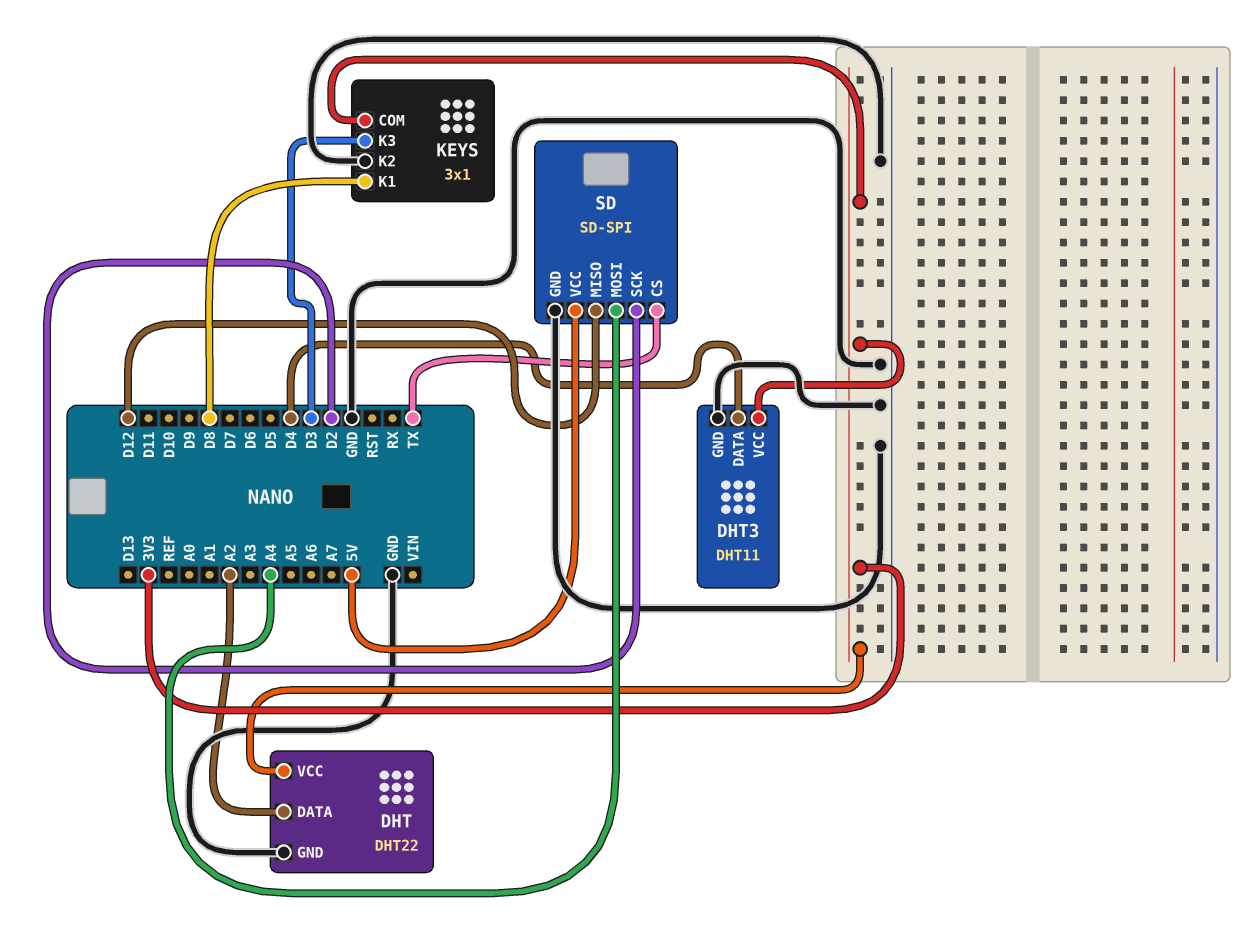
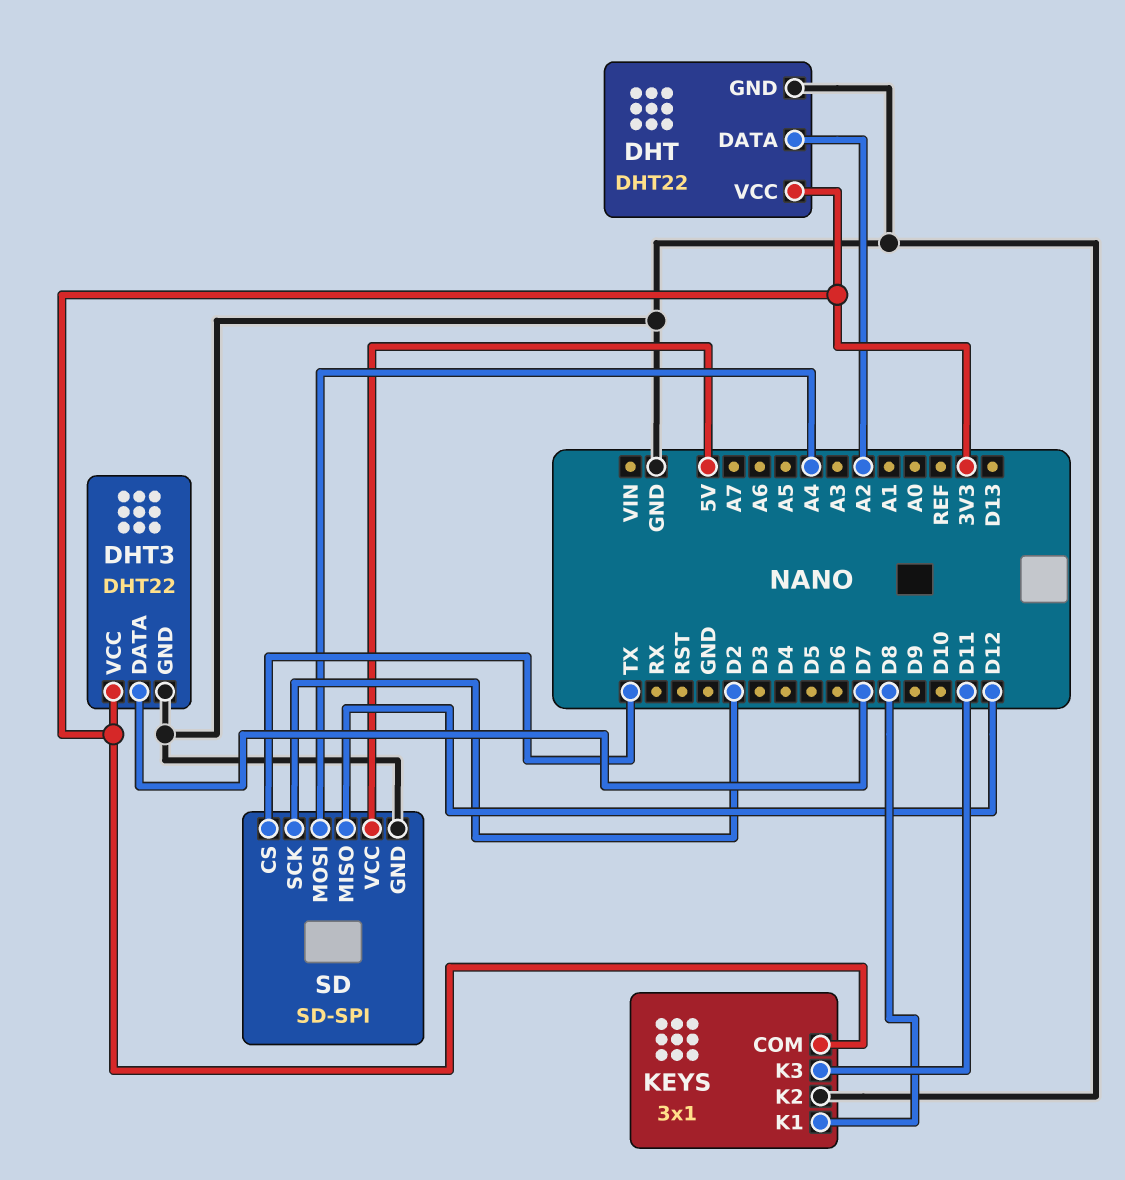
DHT3: DHT11 -> DHT22
DHT3 pin DATA: D4 -> D7
KEYS pin K3: D3 -> D11

